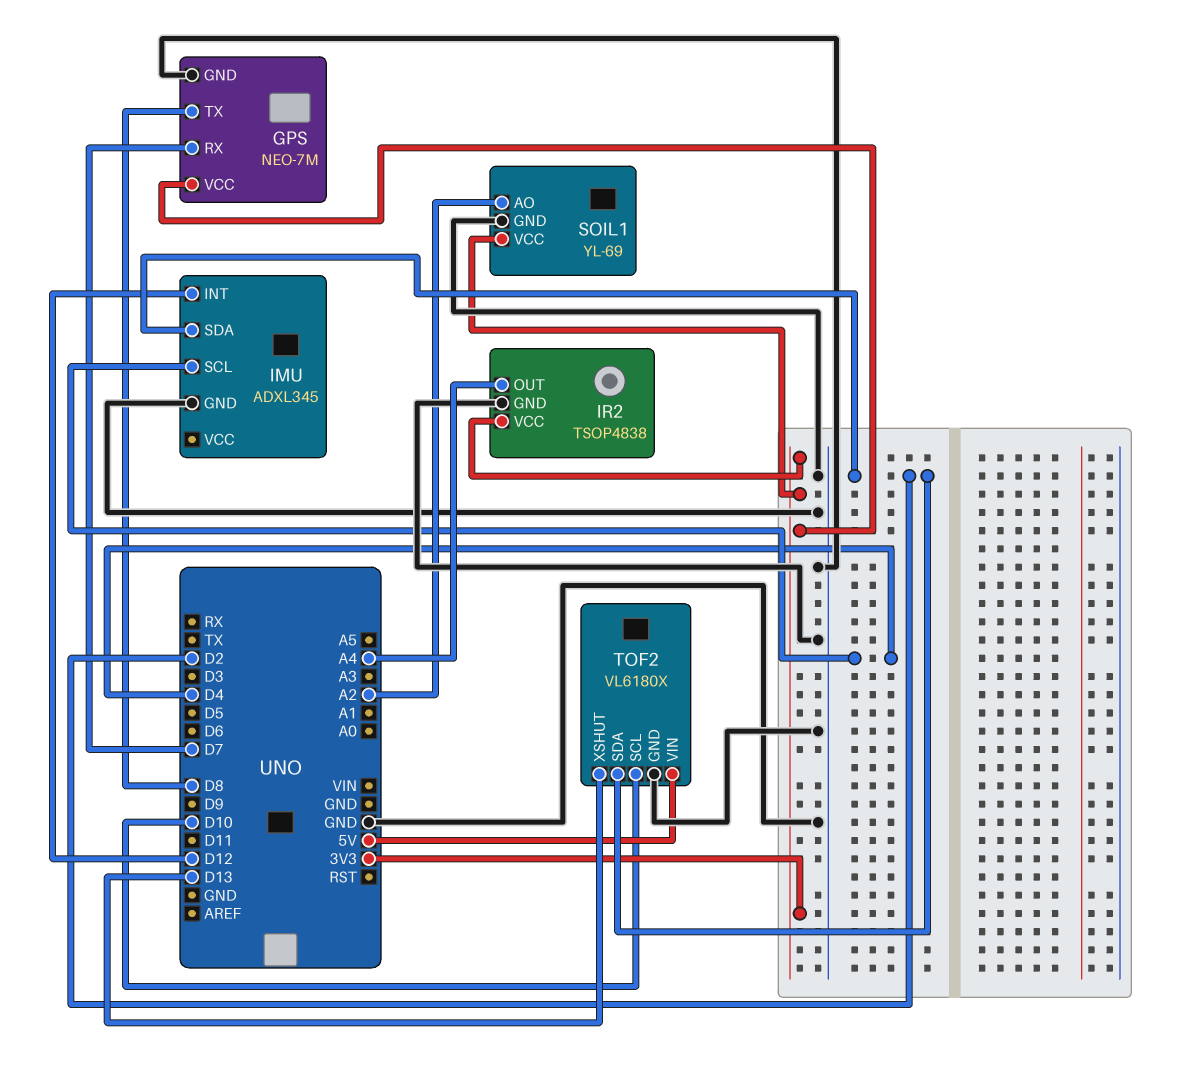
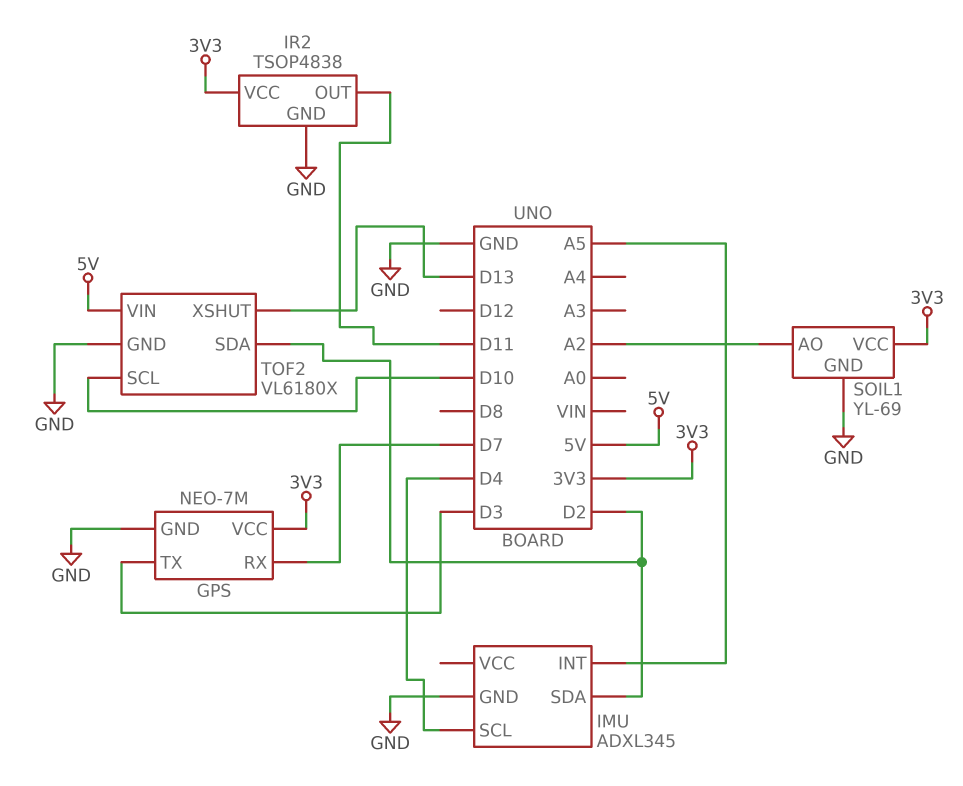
GPS pin TX: D8 -> D3
IMU pin INT: D12 -> A5
IR2 pin OUT: A4 -> D11

